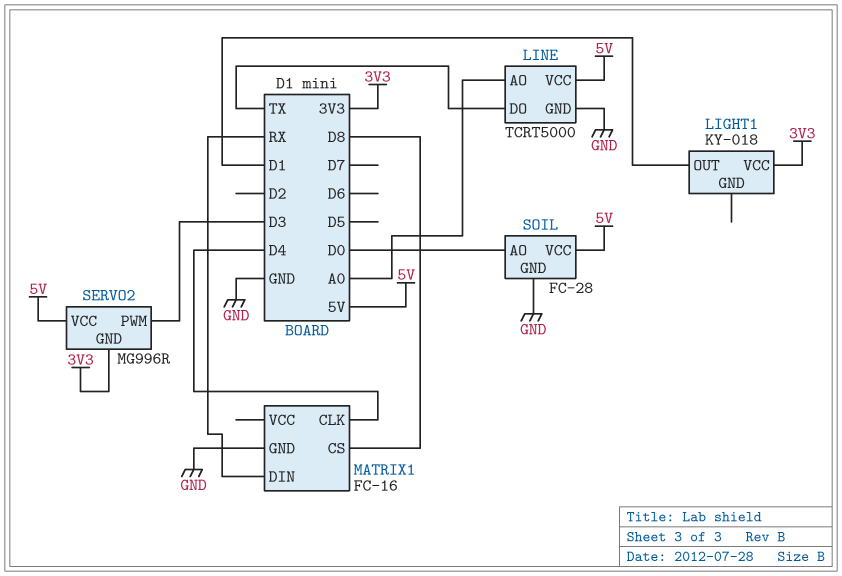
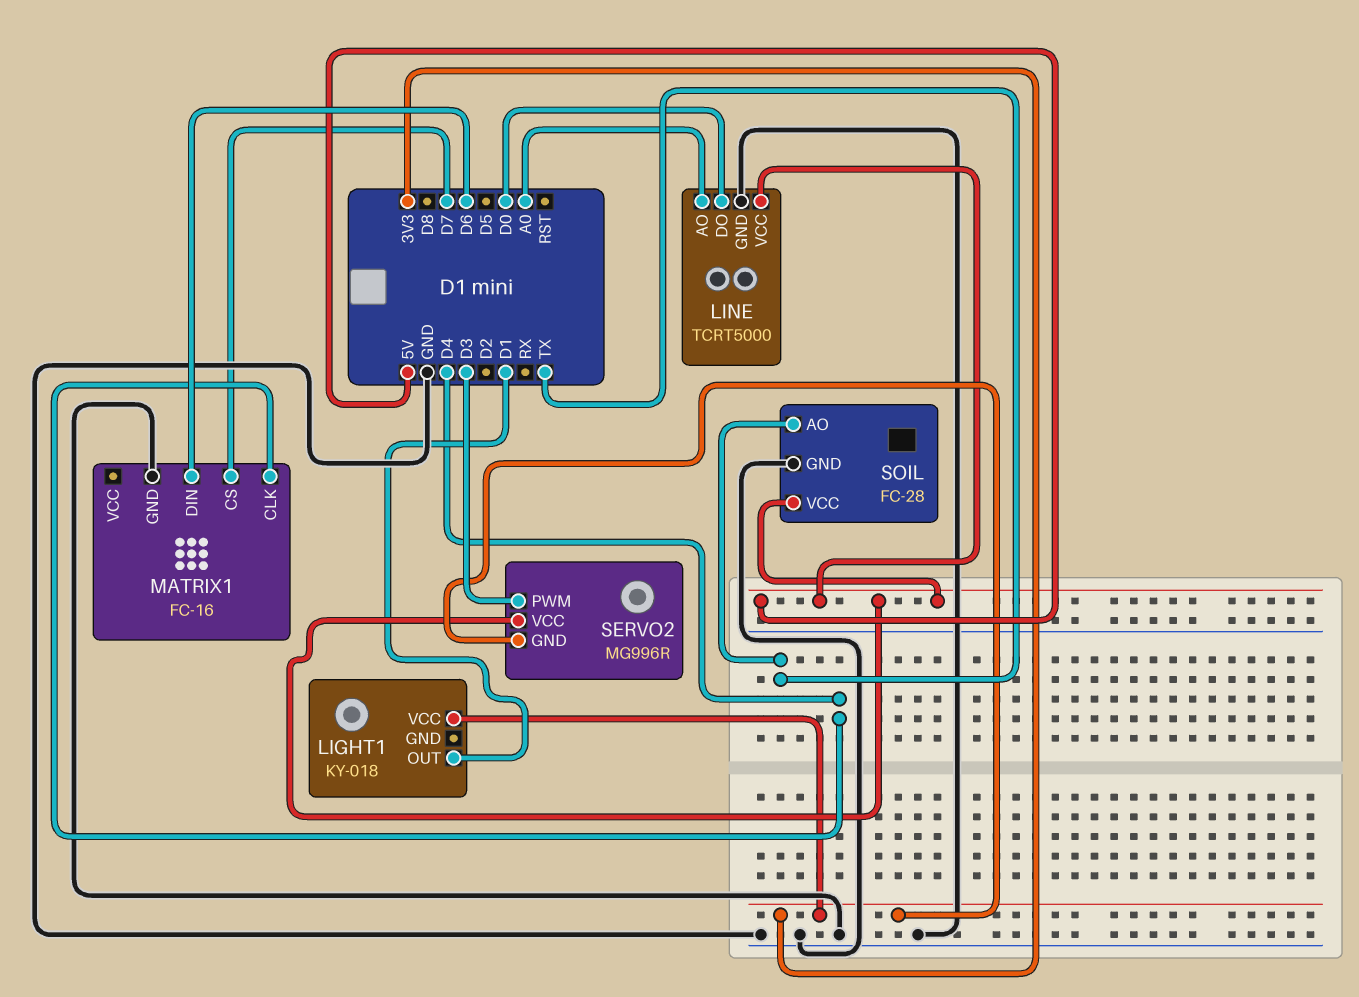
LINE pin DO: TX -> D0
MATRIX1 pin CS: D8 -> D7
MATRIX1 pin DIN: RX -> D6
SOIL pin AO: D0 -> TX

